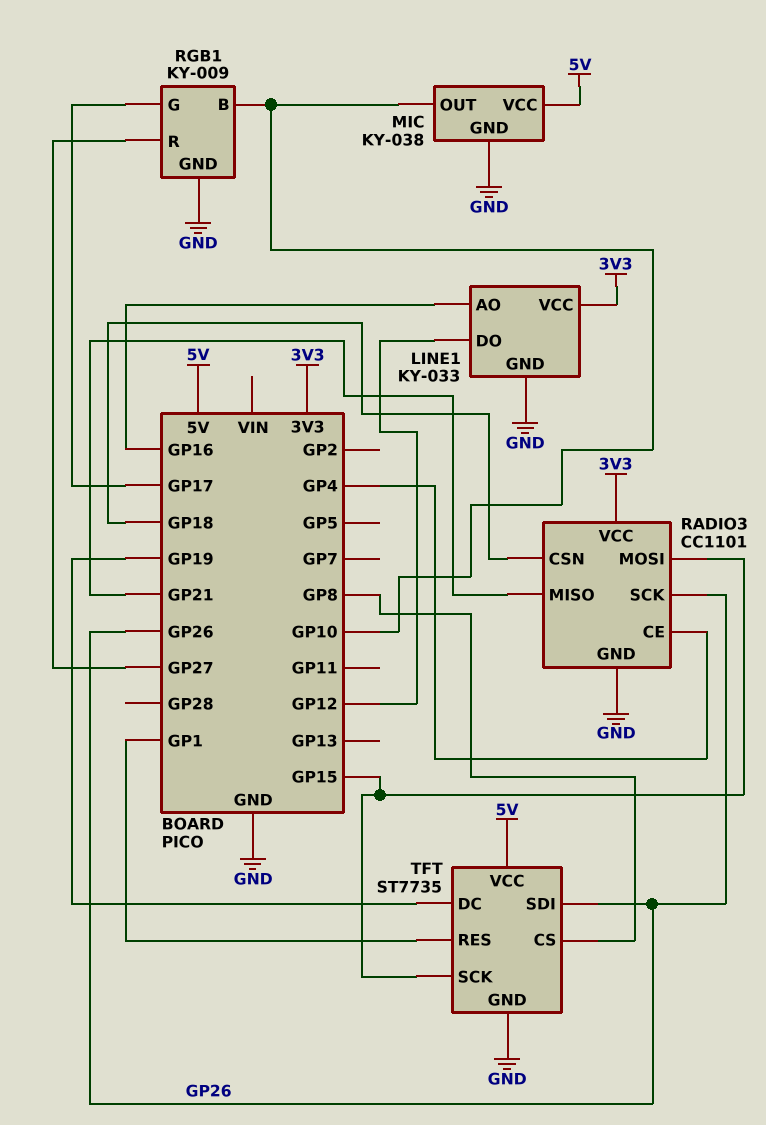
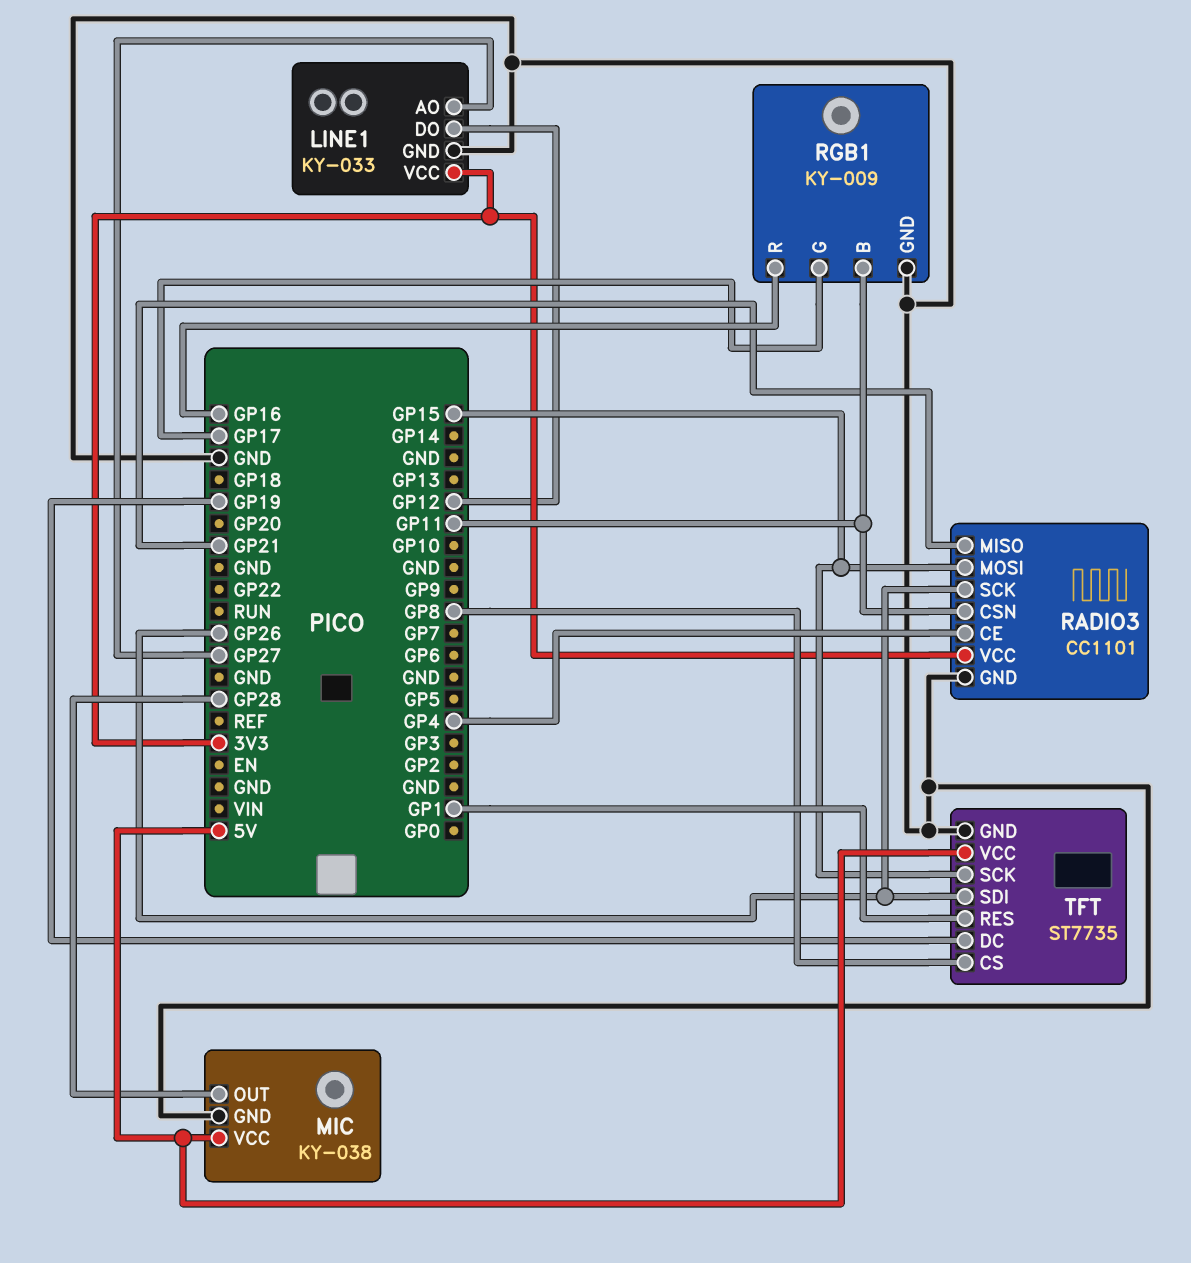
LINE1 pin AO: GP16 -> GP27
MIC pin OUT: GP10 -> GP28
RADIO3 pin CSN: GP18 -> GP11
RGB1 pin B: GP10 -> GP11
RGB1 pin R: GP27 -> GP16

